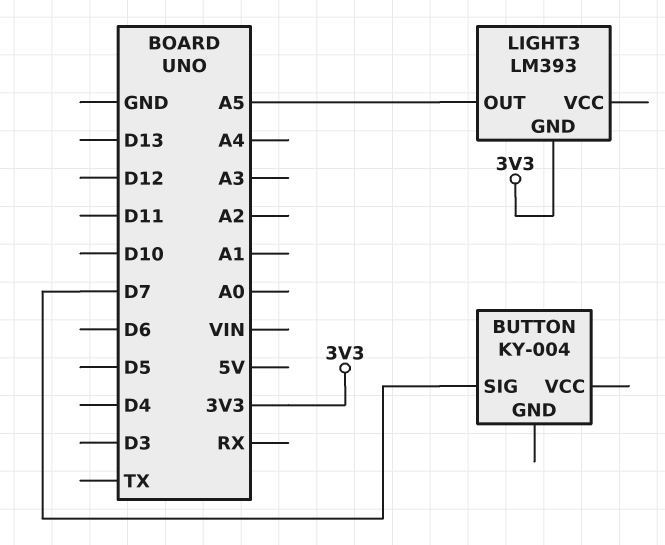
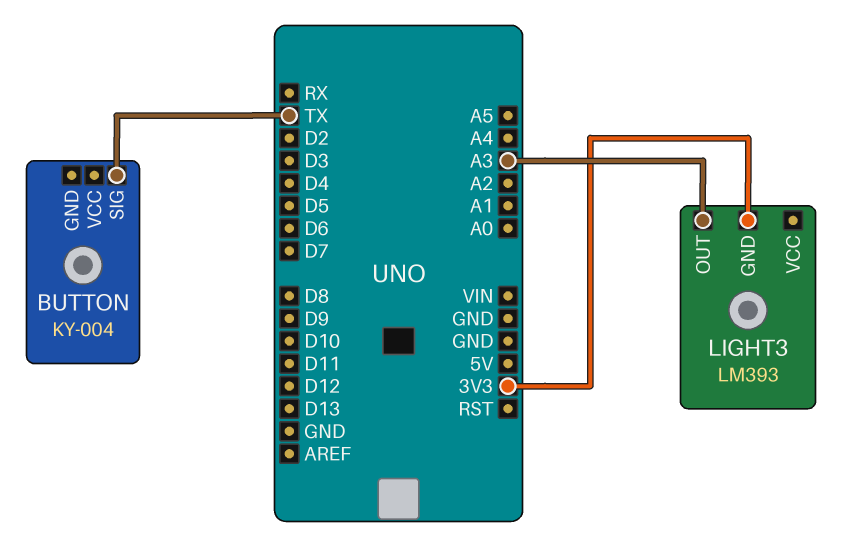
BUTTON pin SIG: D7 -> TX
LIGHT3 pin OUT: A5 -> A3

